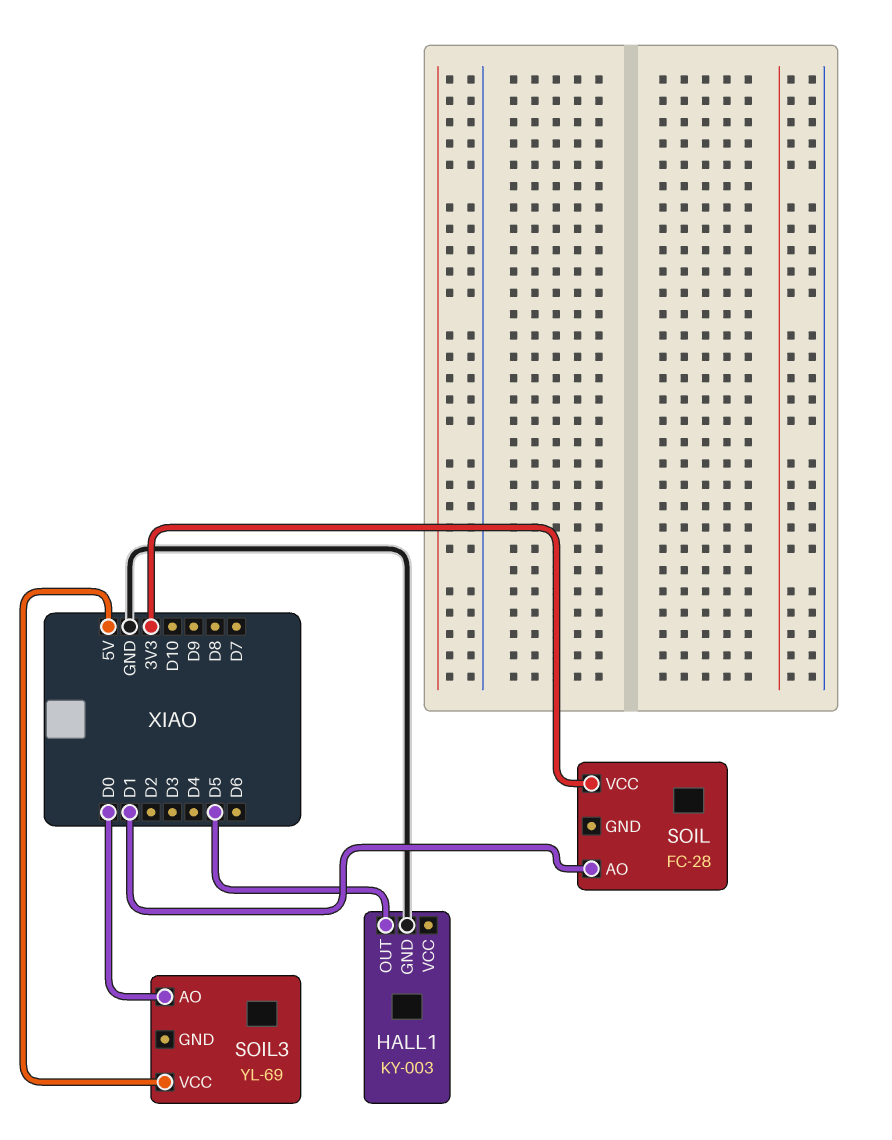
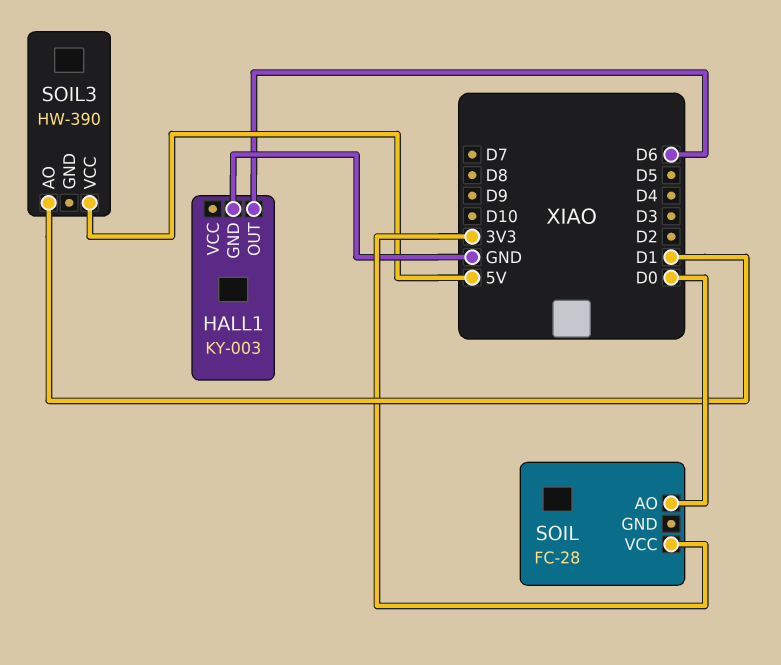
HALL1 pin OUT: D5 -> D6
SOIL pin AO: D1 -> D0
SOIL3: YL-69 -> HW-390
SOIL3 pin AO: D0 -> D1

